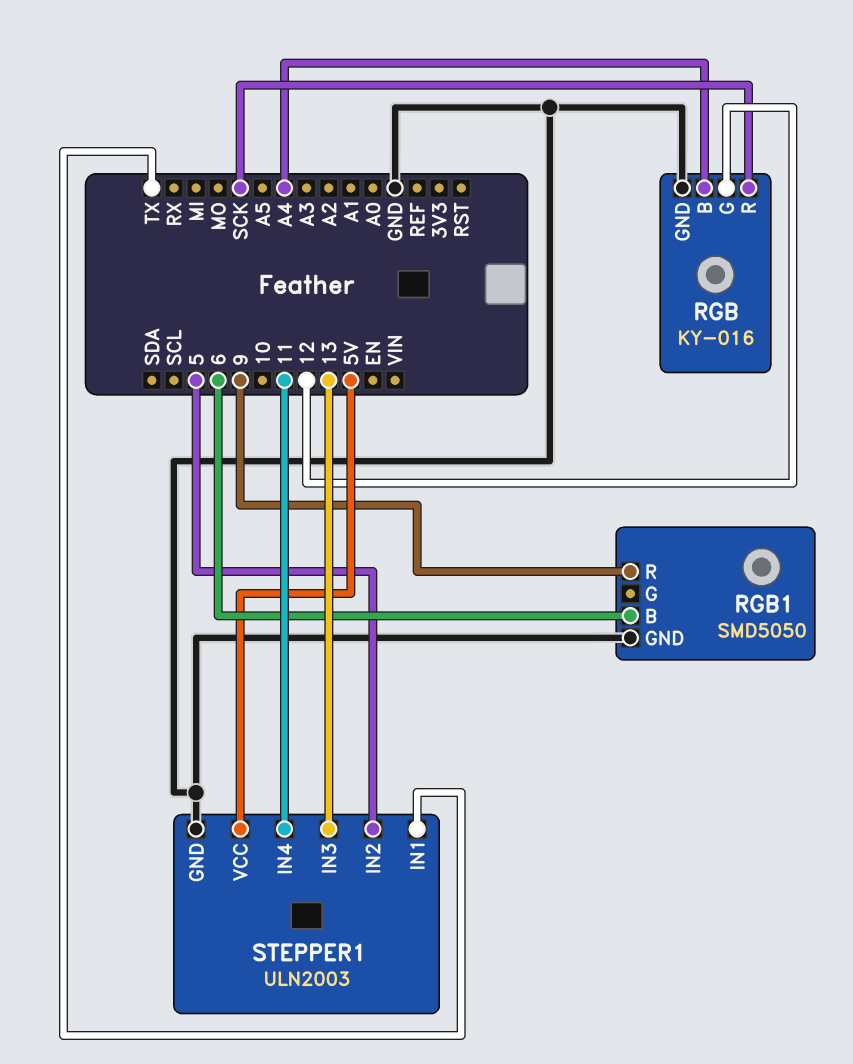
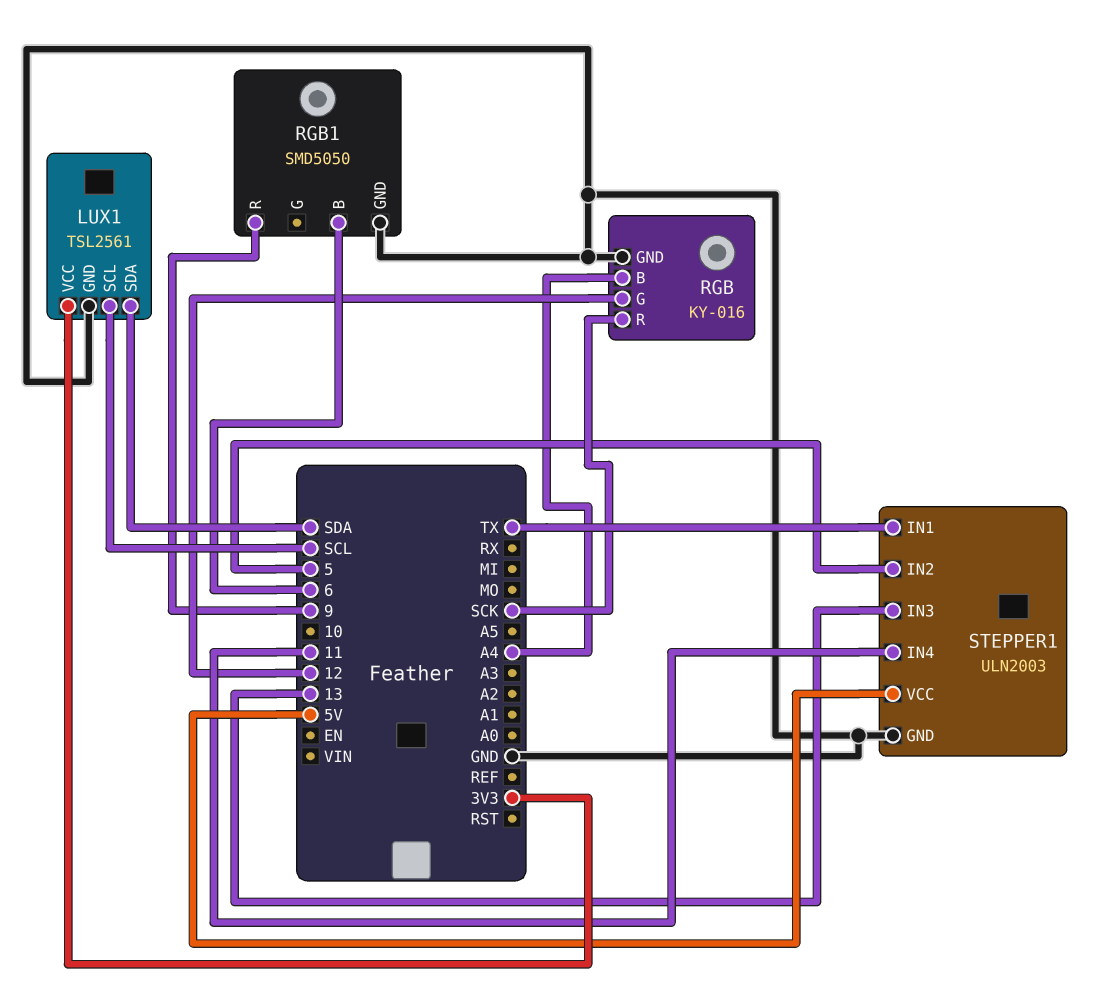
LUX1: none -> TSL2561
LUX1 pin GND: none -> GND
LUX1 pin SCL: none -> SCL
LUX1 pin SDA: none -> SDA
LUX1 pin VCC: none -> 3V3

